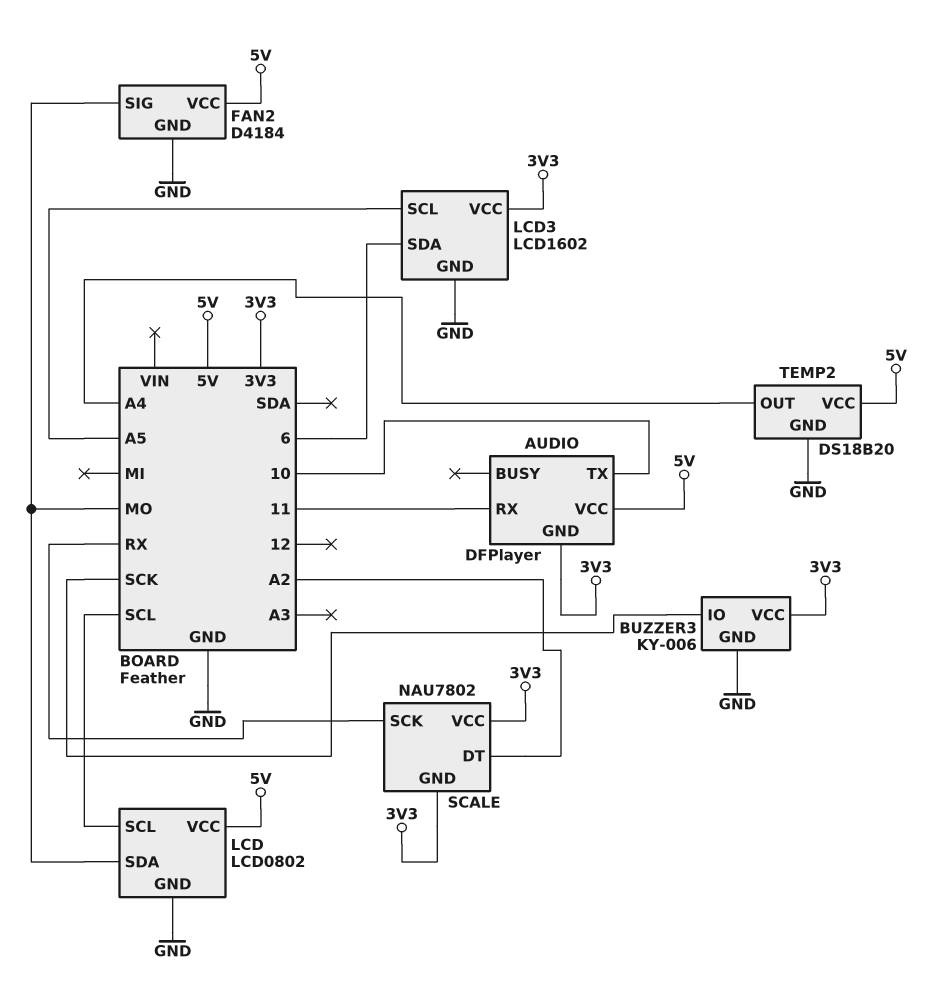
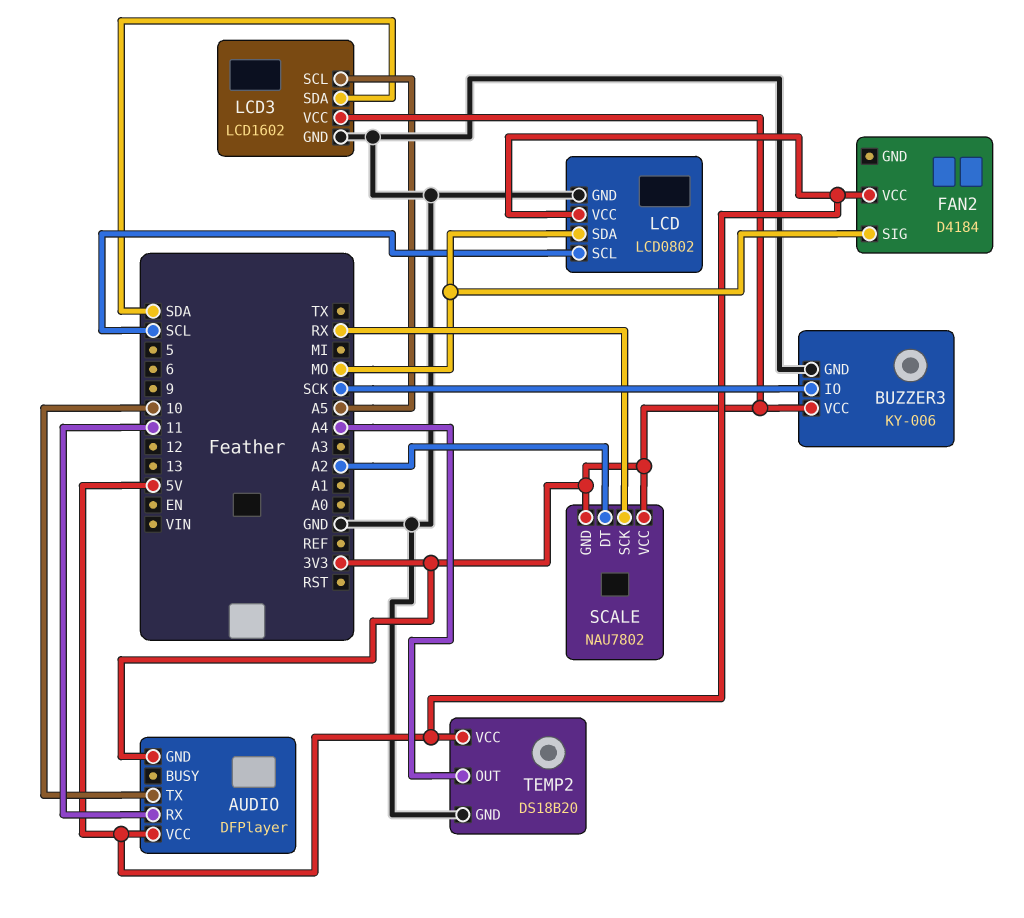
FAN2 pin GND: GND -> none
LCD3 pin SDA: 6 -> SDA

